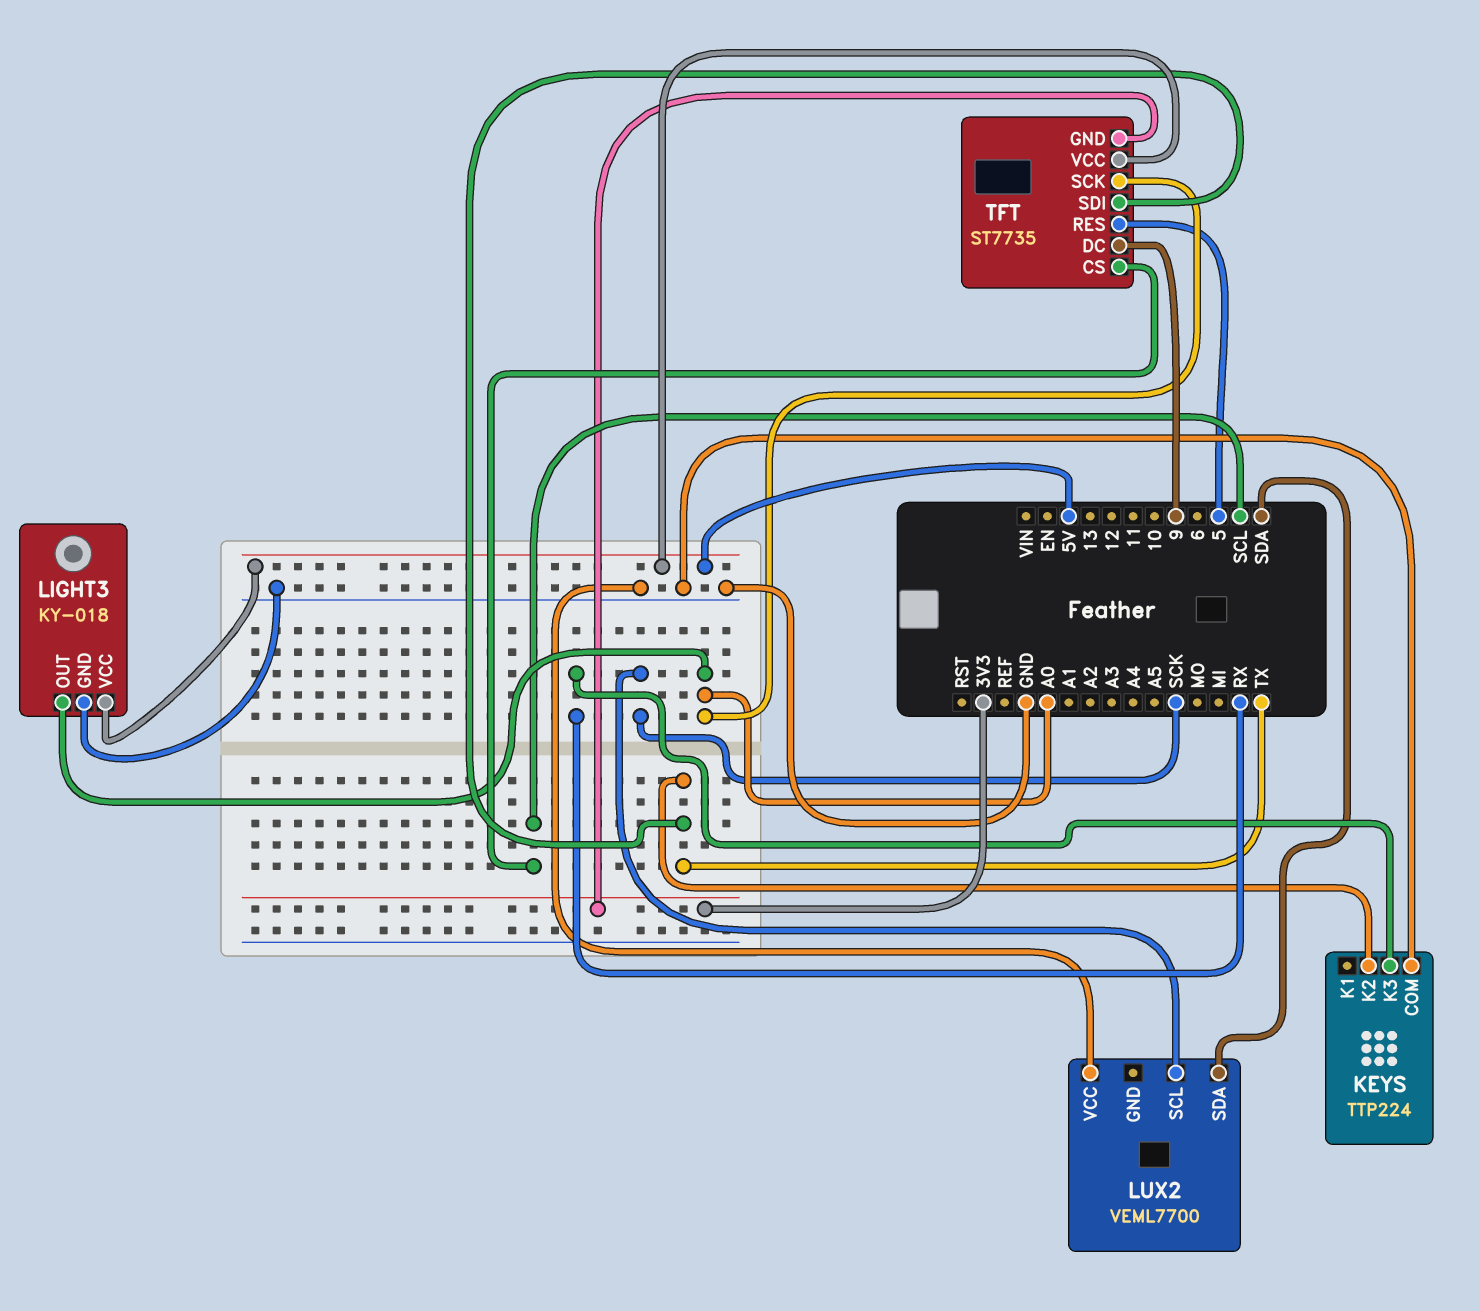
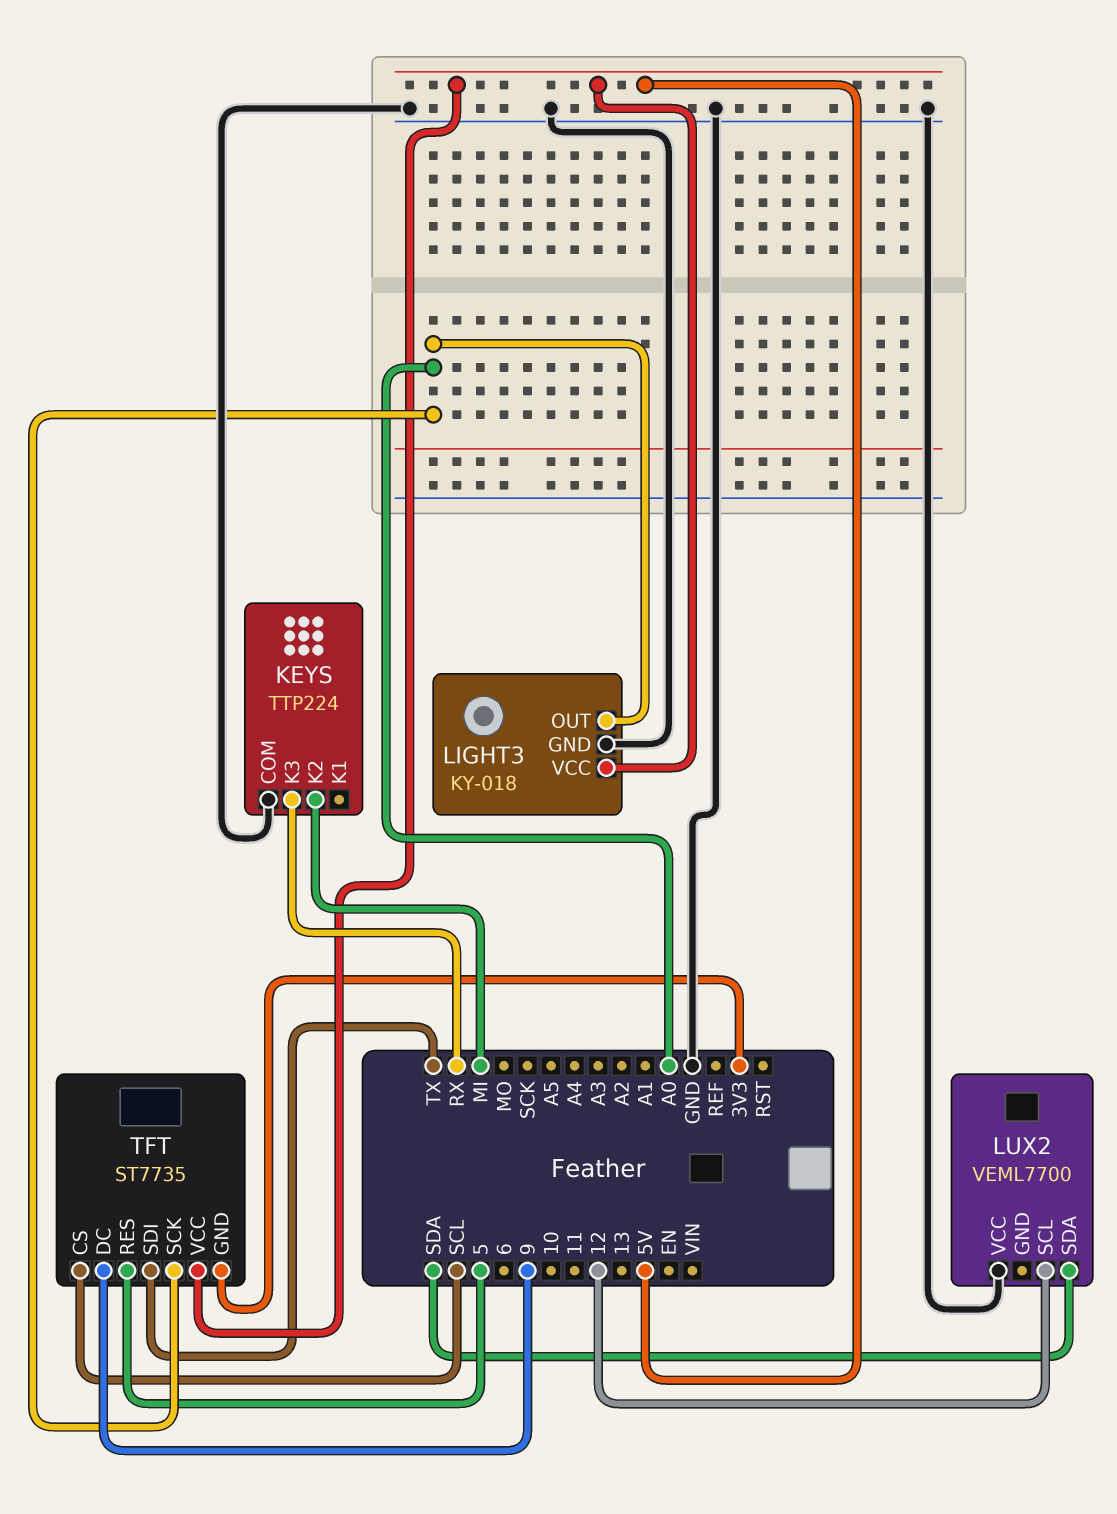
KEYS pin K2: TX -> MI
LUX2 pin SCL: SCK -> 12

